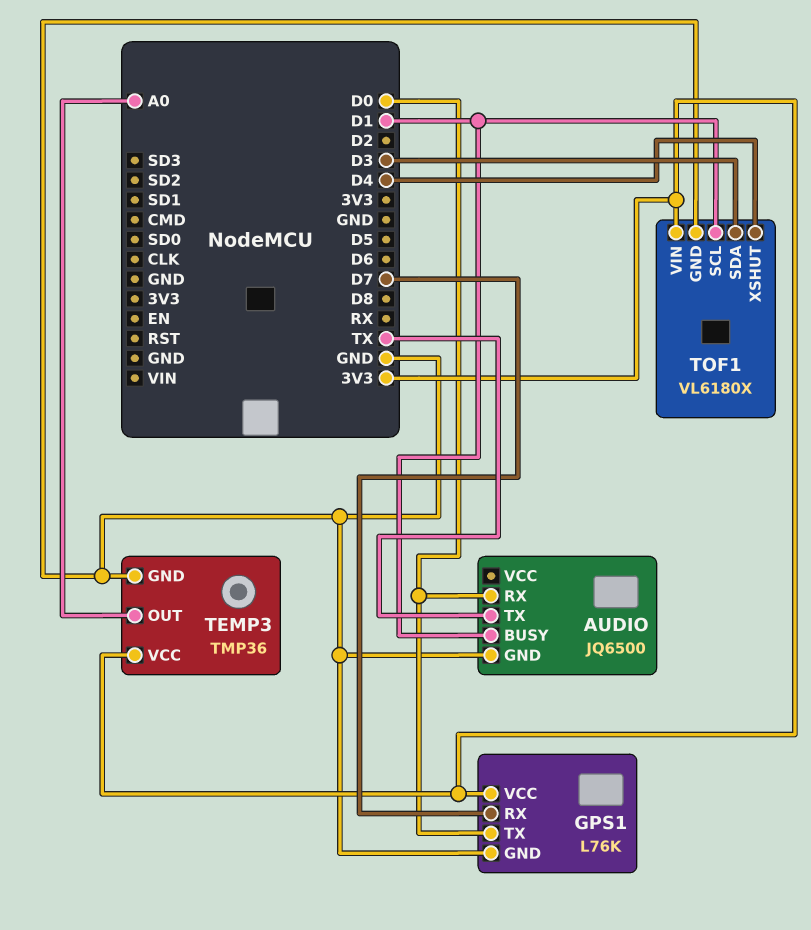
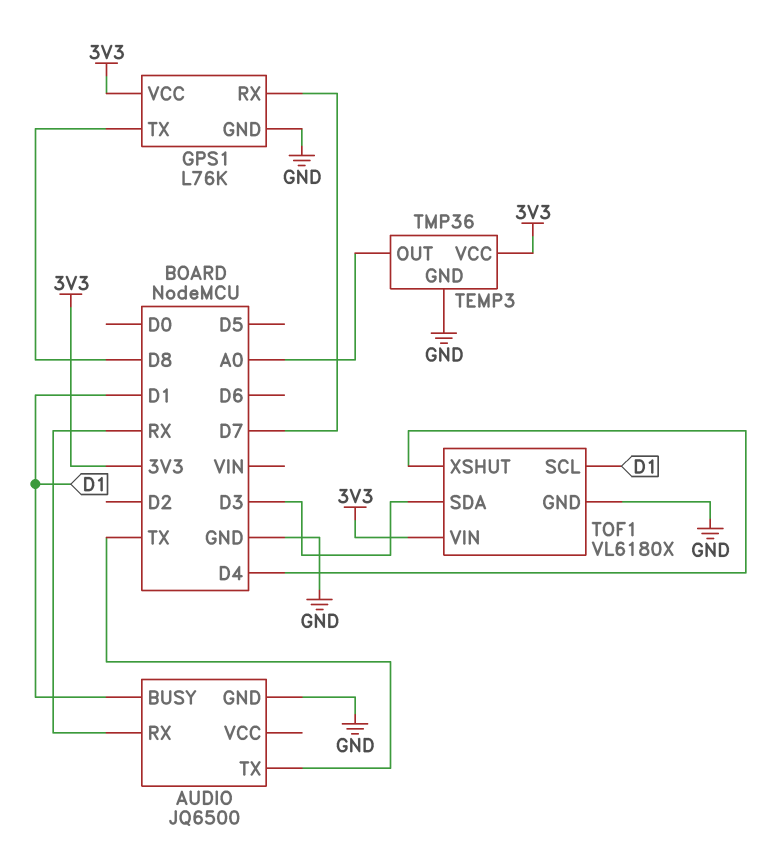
AUDIO pin RX: D0 -> RX
GPS1 pin TX: D0 -> D8

